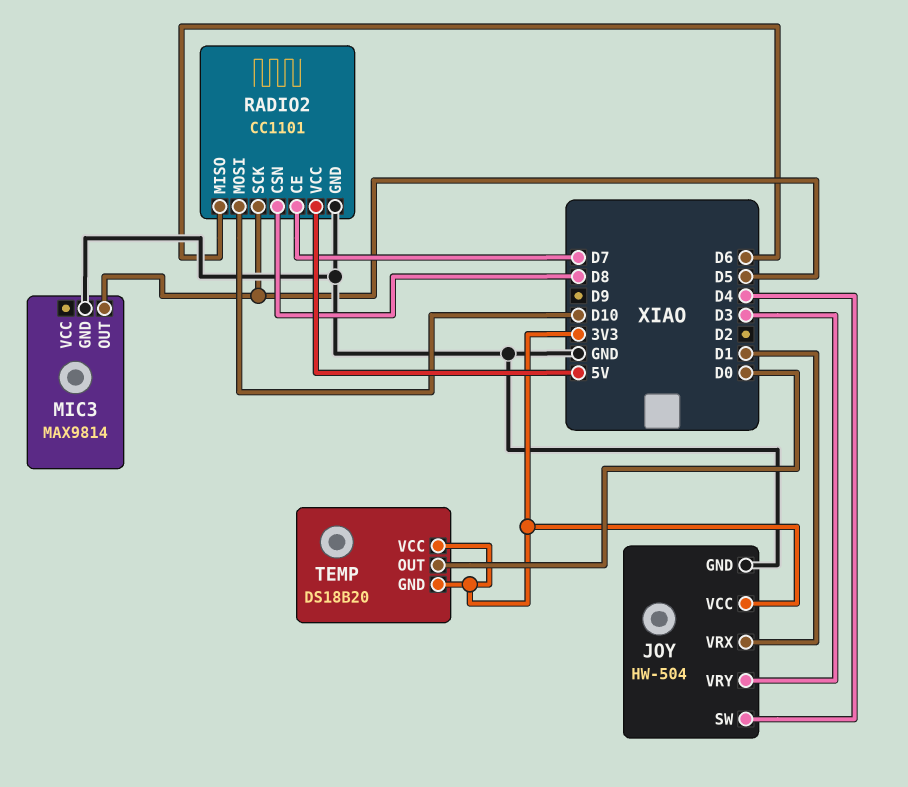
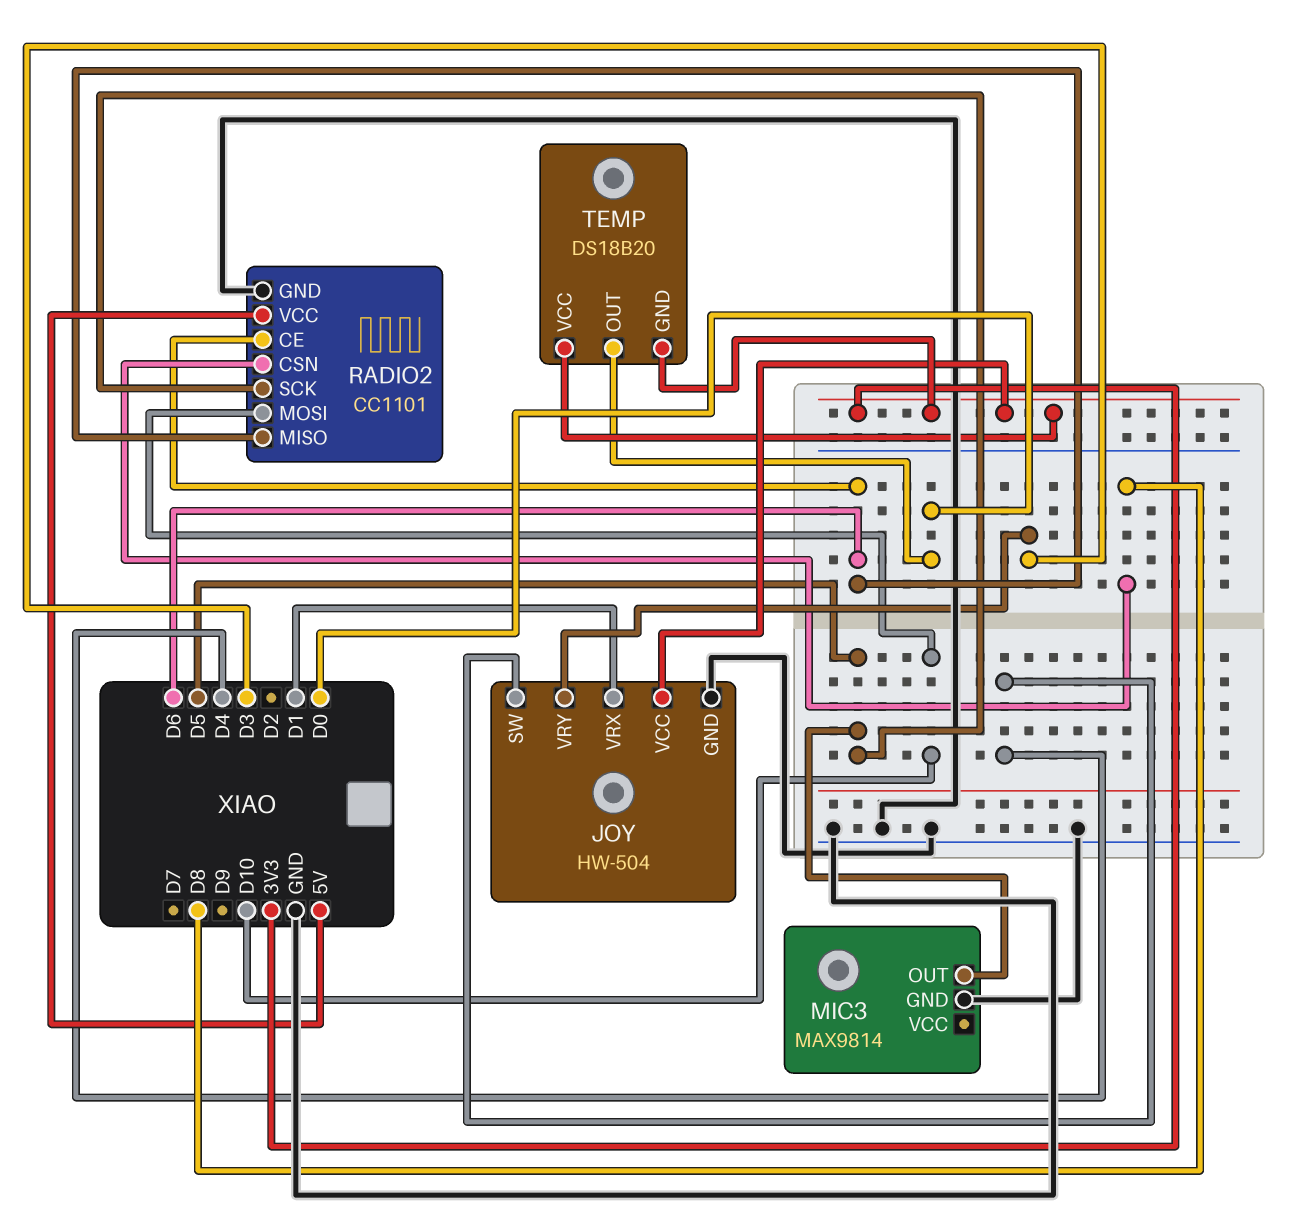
RADIO2 pin CE: D7 -> D6

